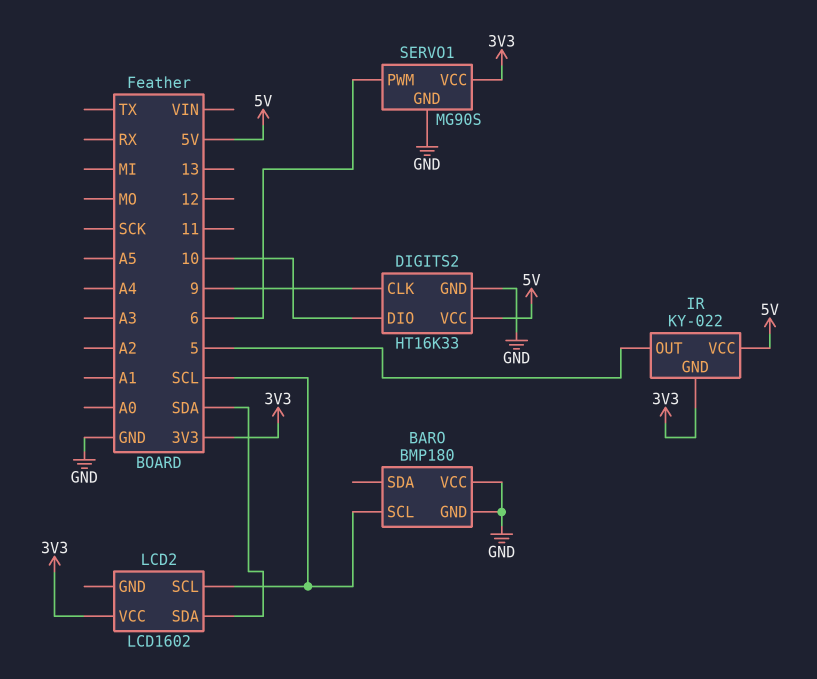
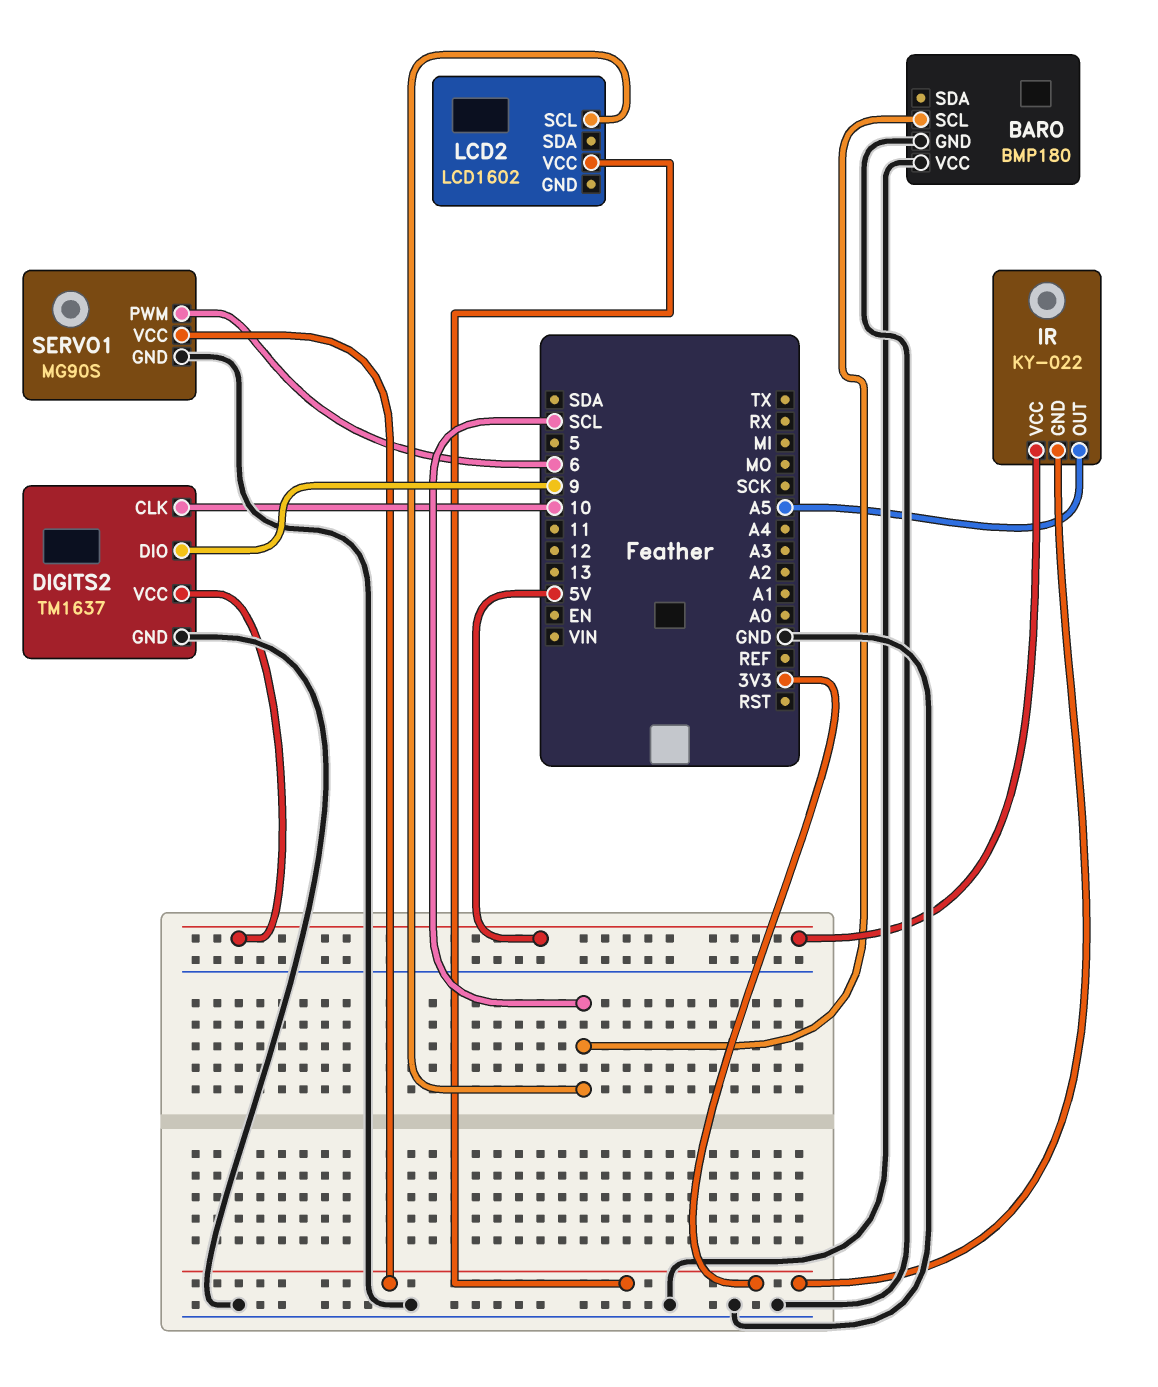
DIGITS2: HT16K33 -> TM1637
DIGITS2 pin CLK: 9 -> 10
DIGITS2 pin DIO: 10 -> 9
IR pin OUT: 5 -> A5
LCD2 pin SDA: SDA -> none

